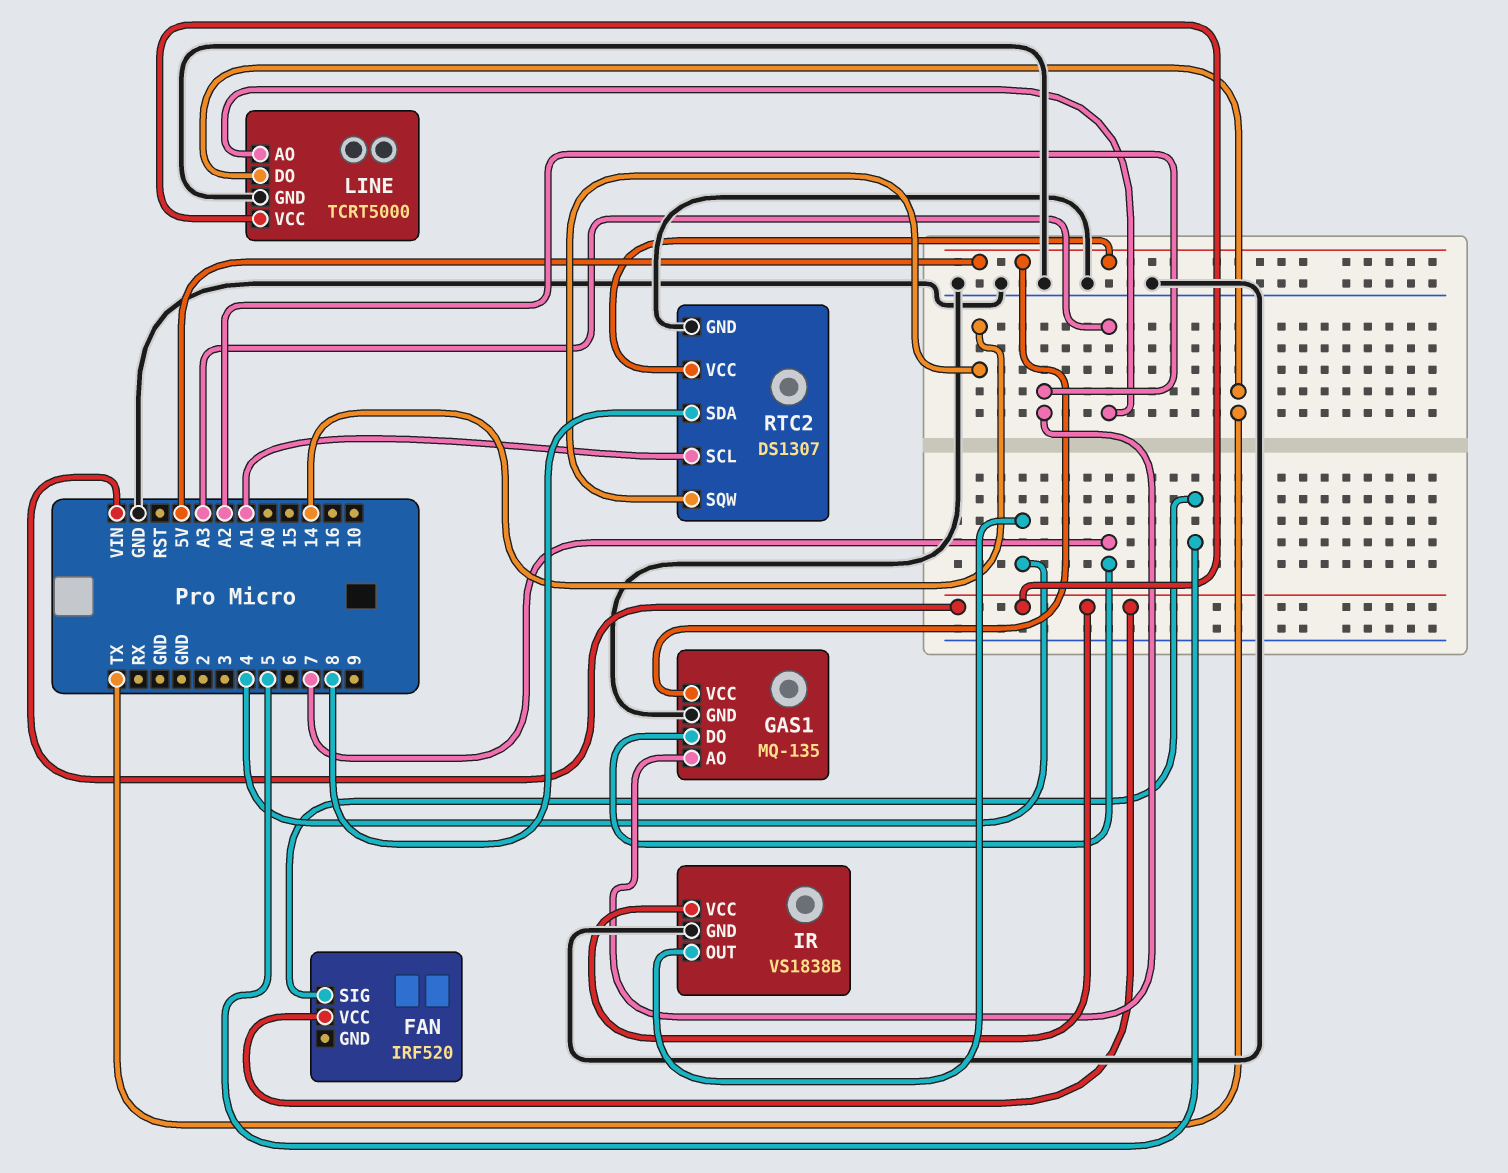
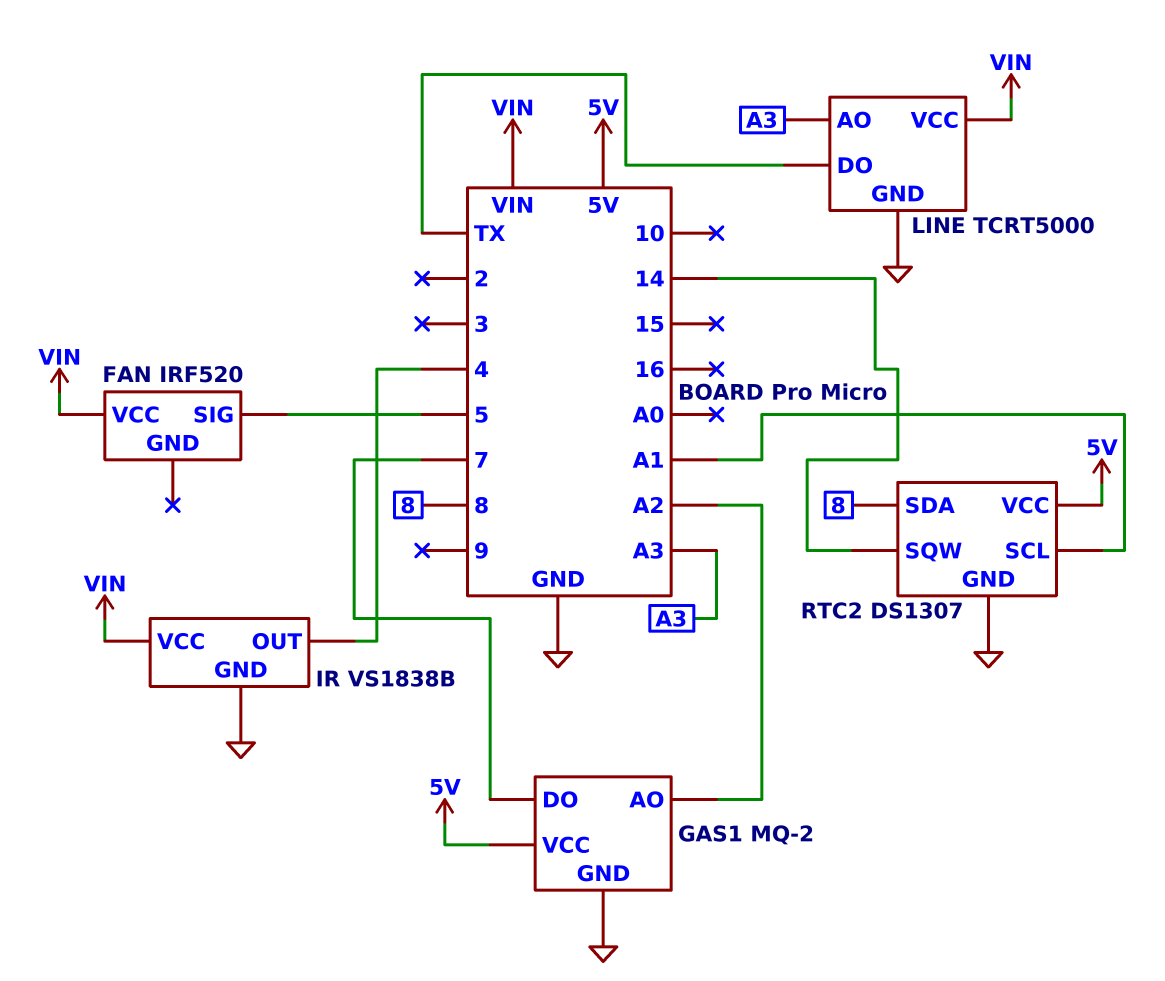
GAS1: MQ-135 -> MQ-2

